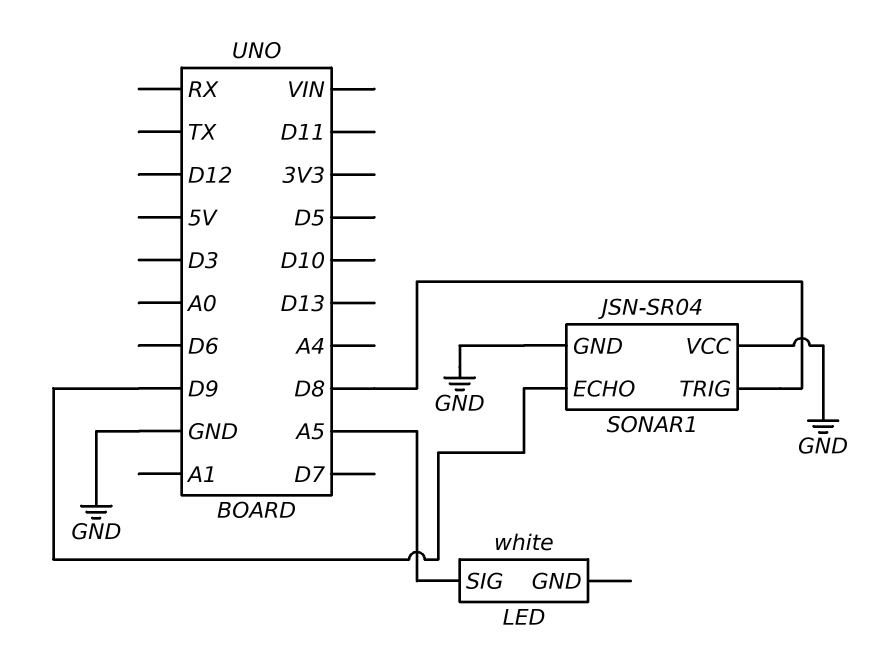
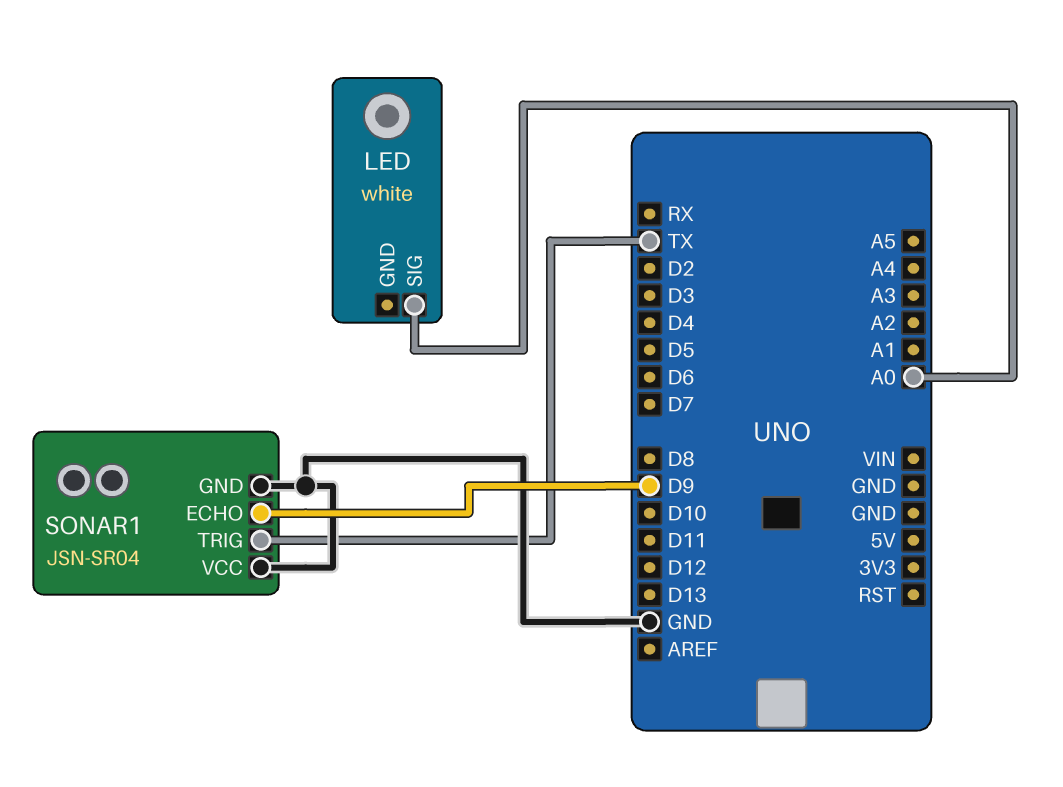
LED pin SIG: A5 -> A0
SONAR1 pin TRIG: D8 -> TX

